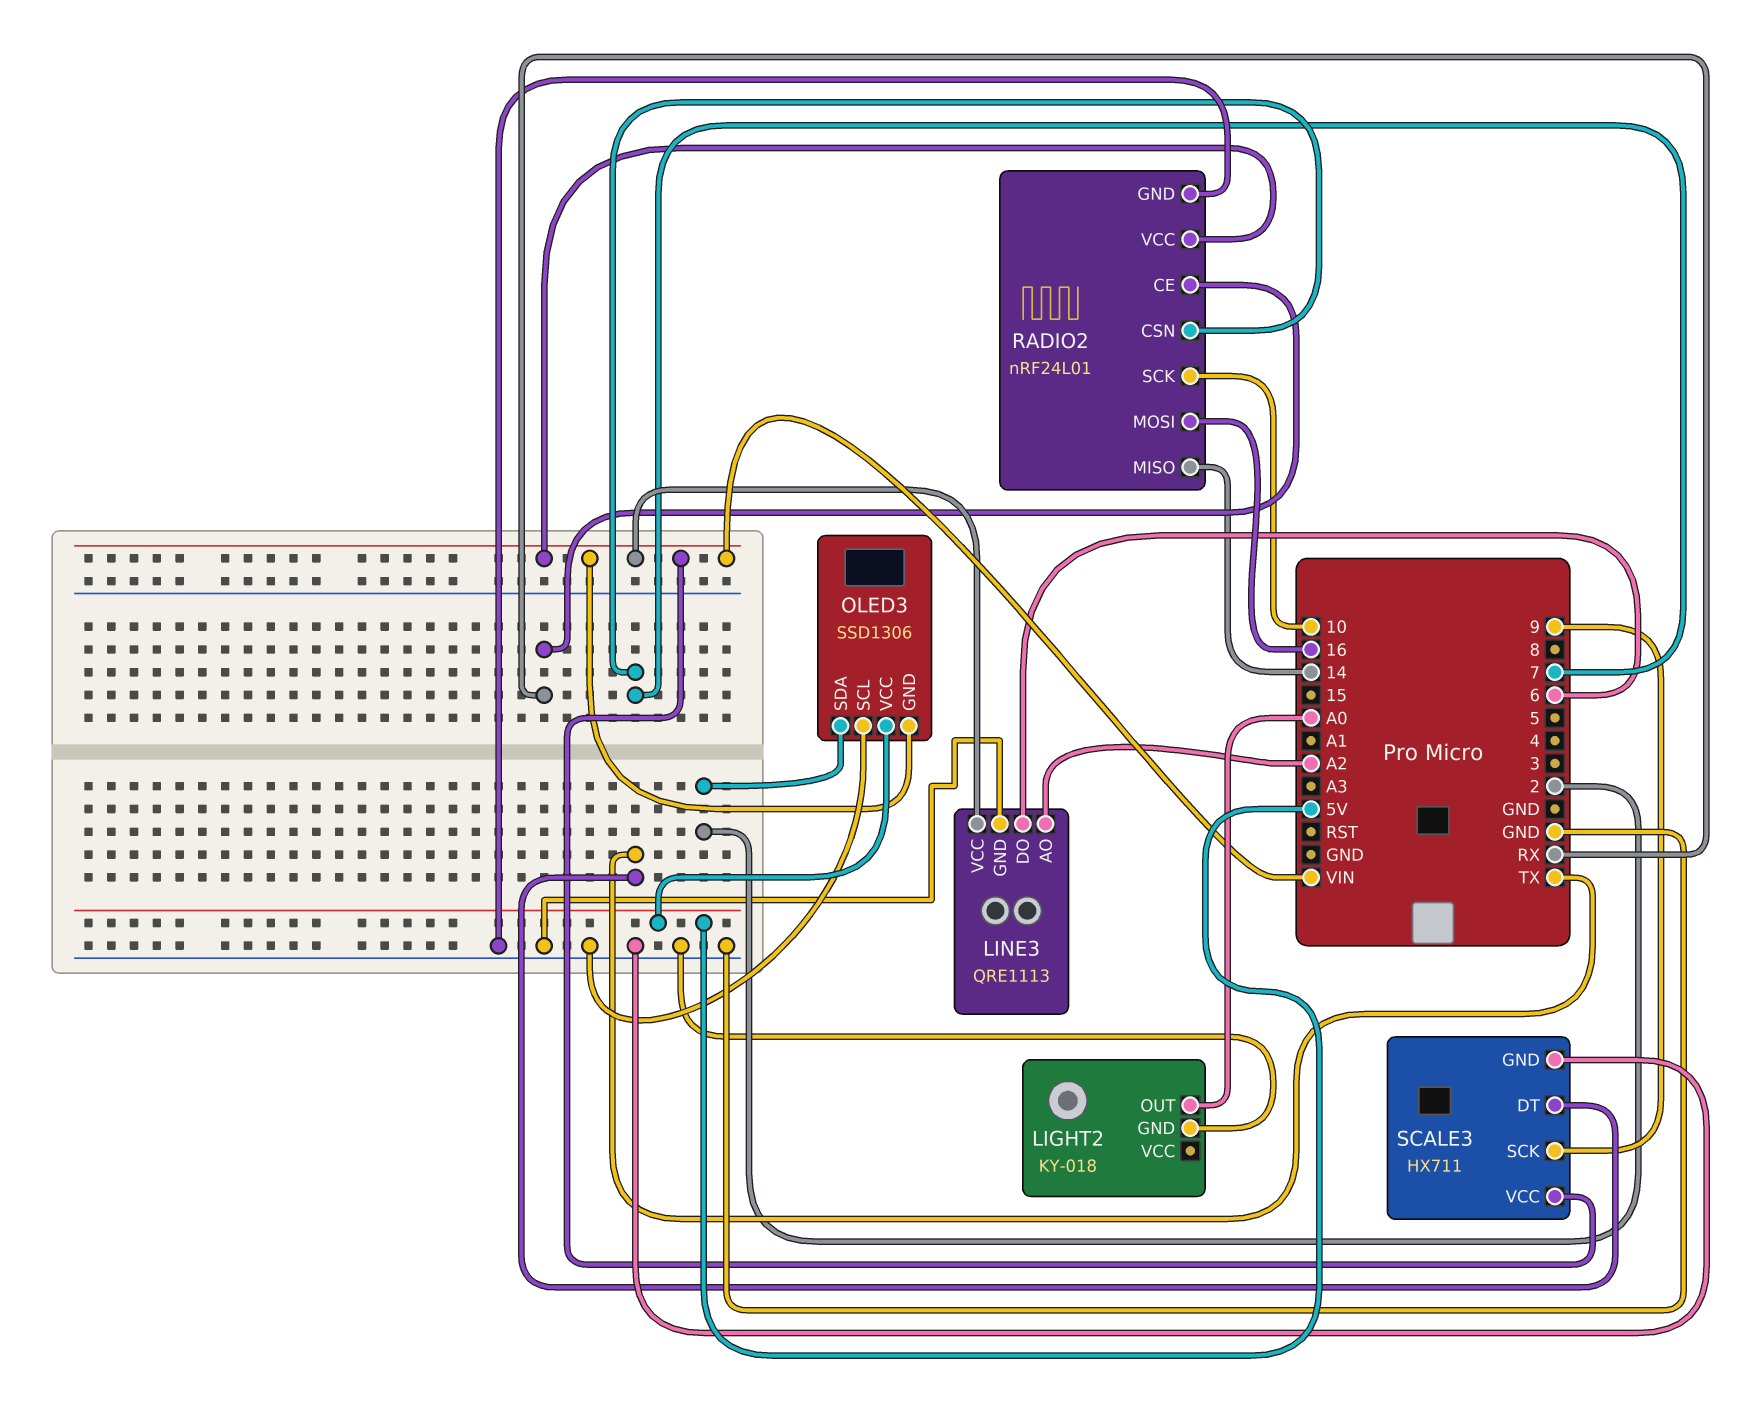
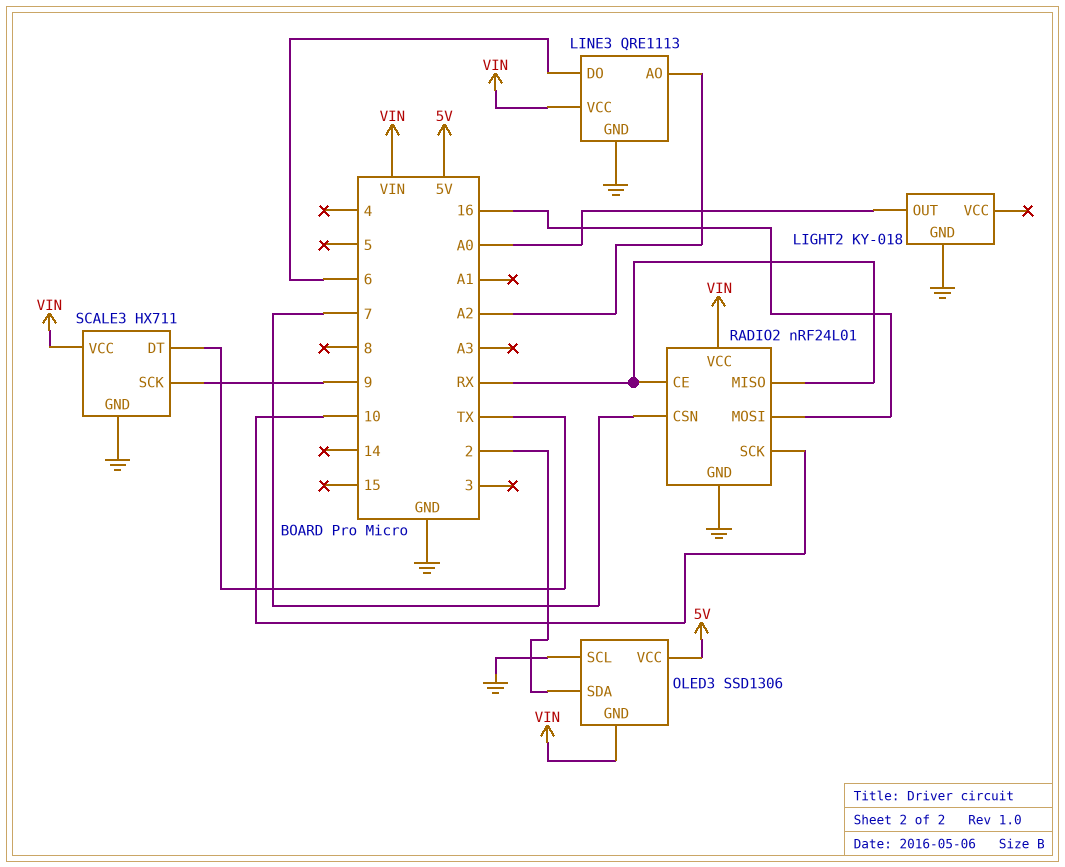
RADIO2 pin MISO: 14 -> RX

